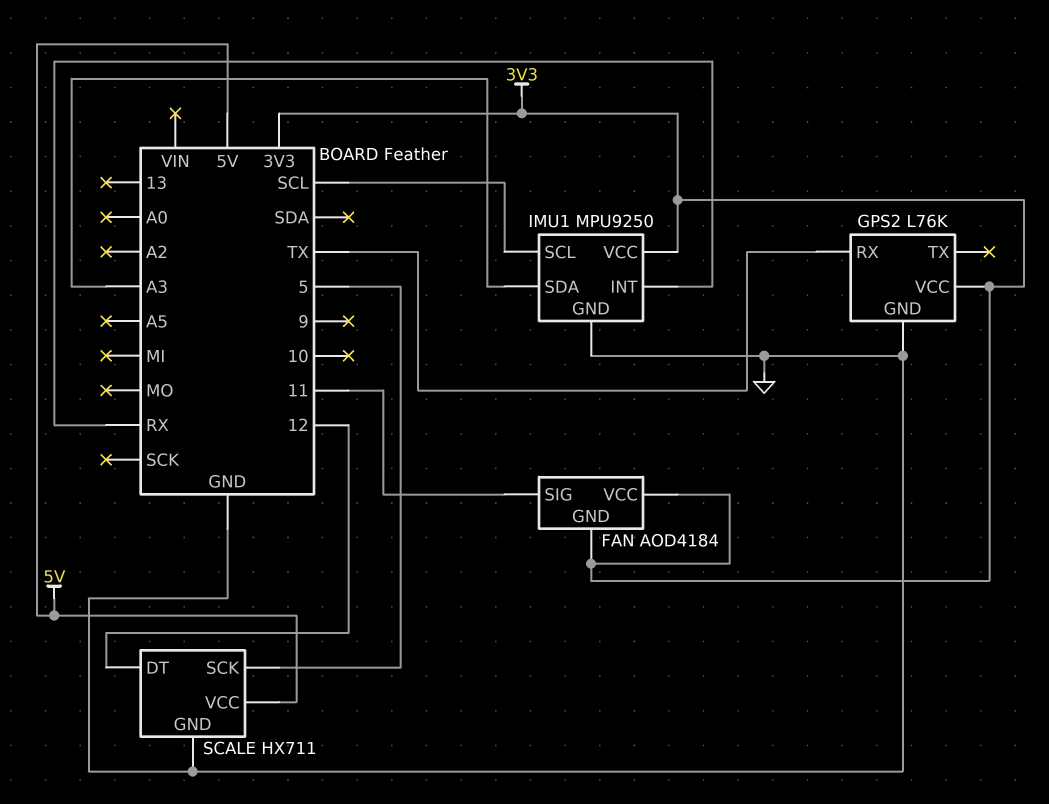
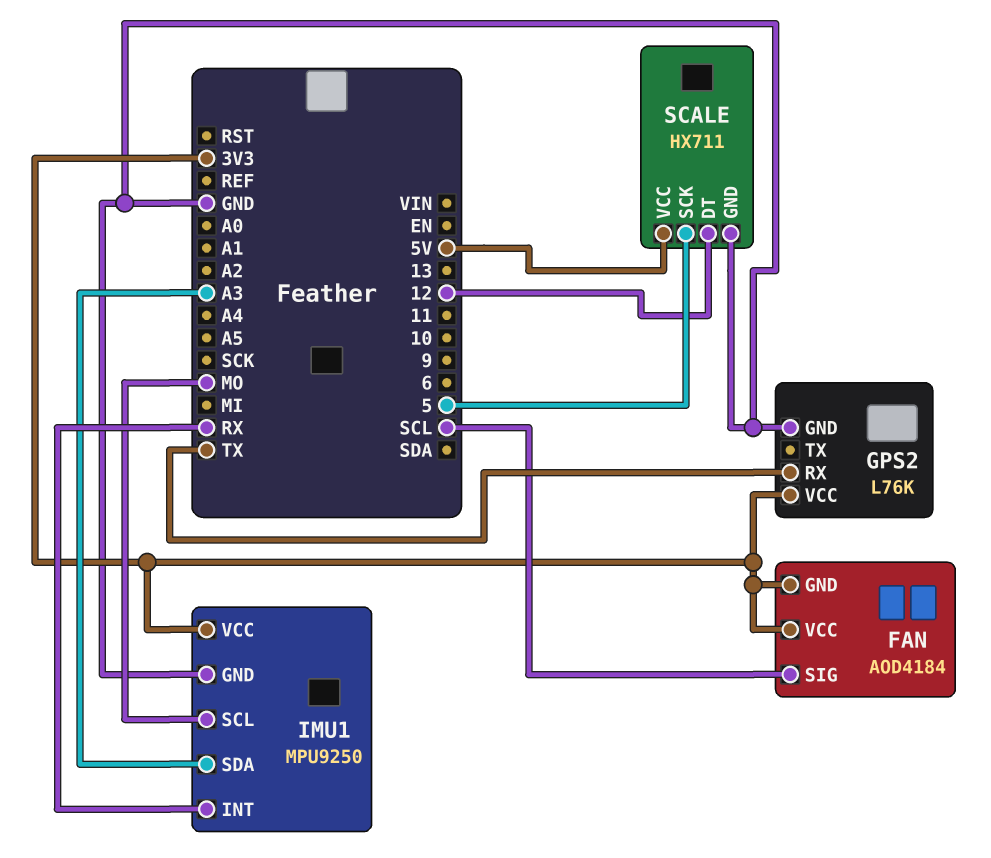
FAN pin SIG: 11 -> SCL
IMU1 pin SCL: SCL -> MO

